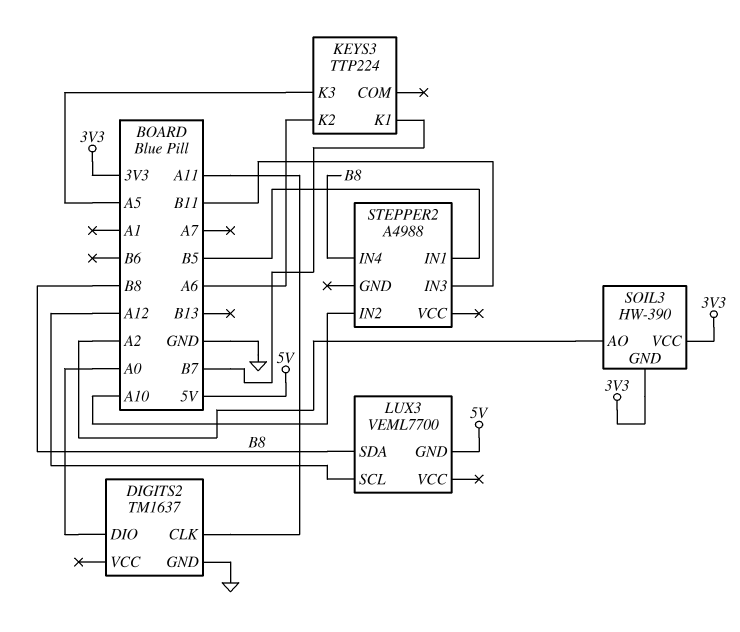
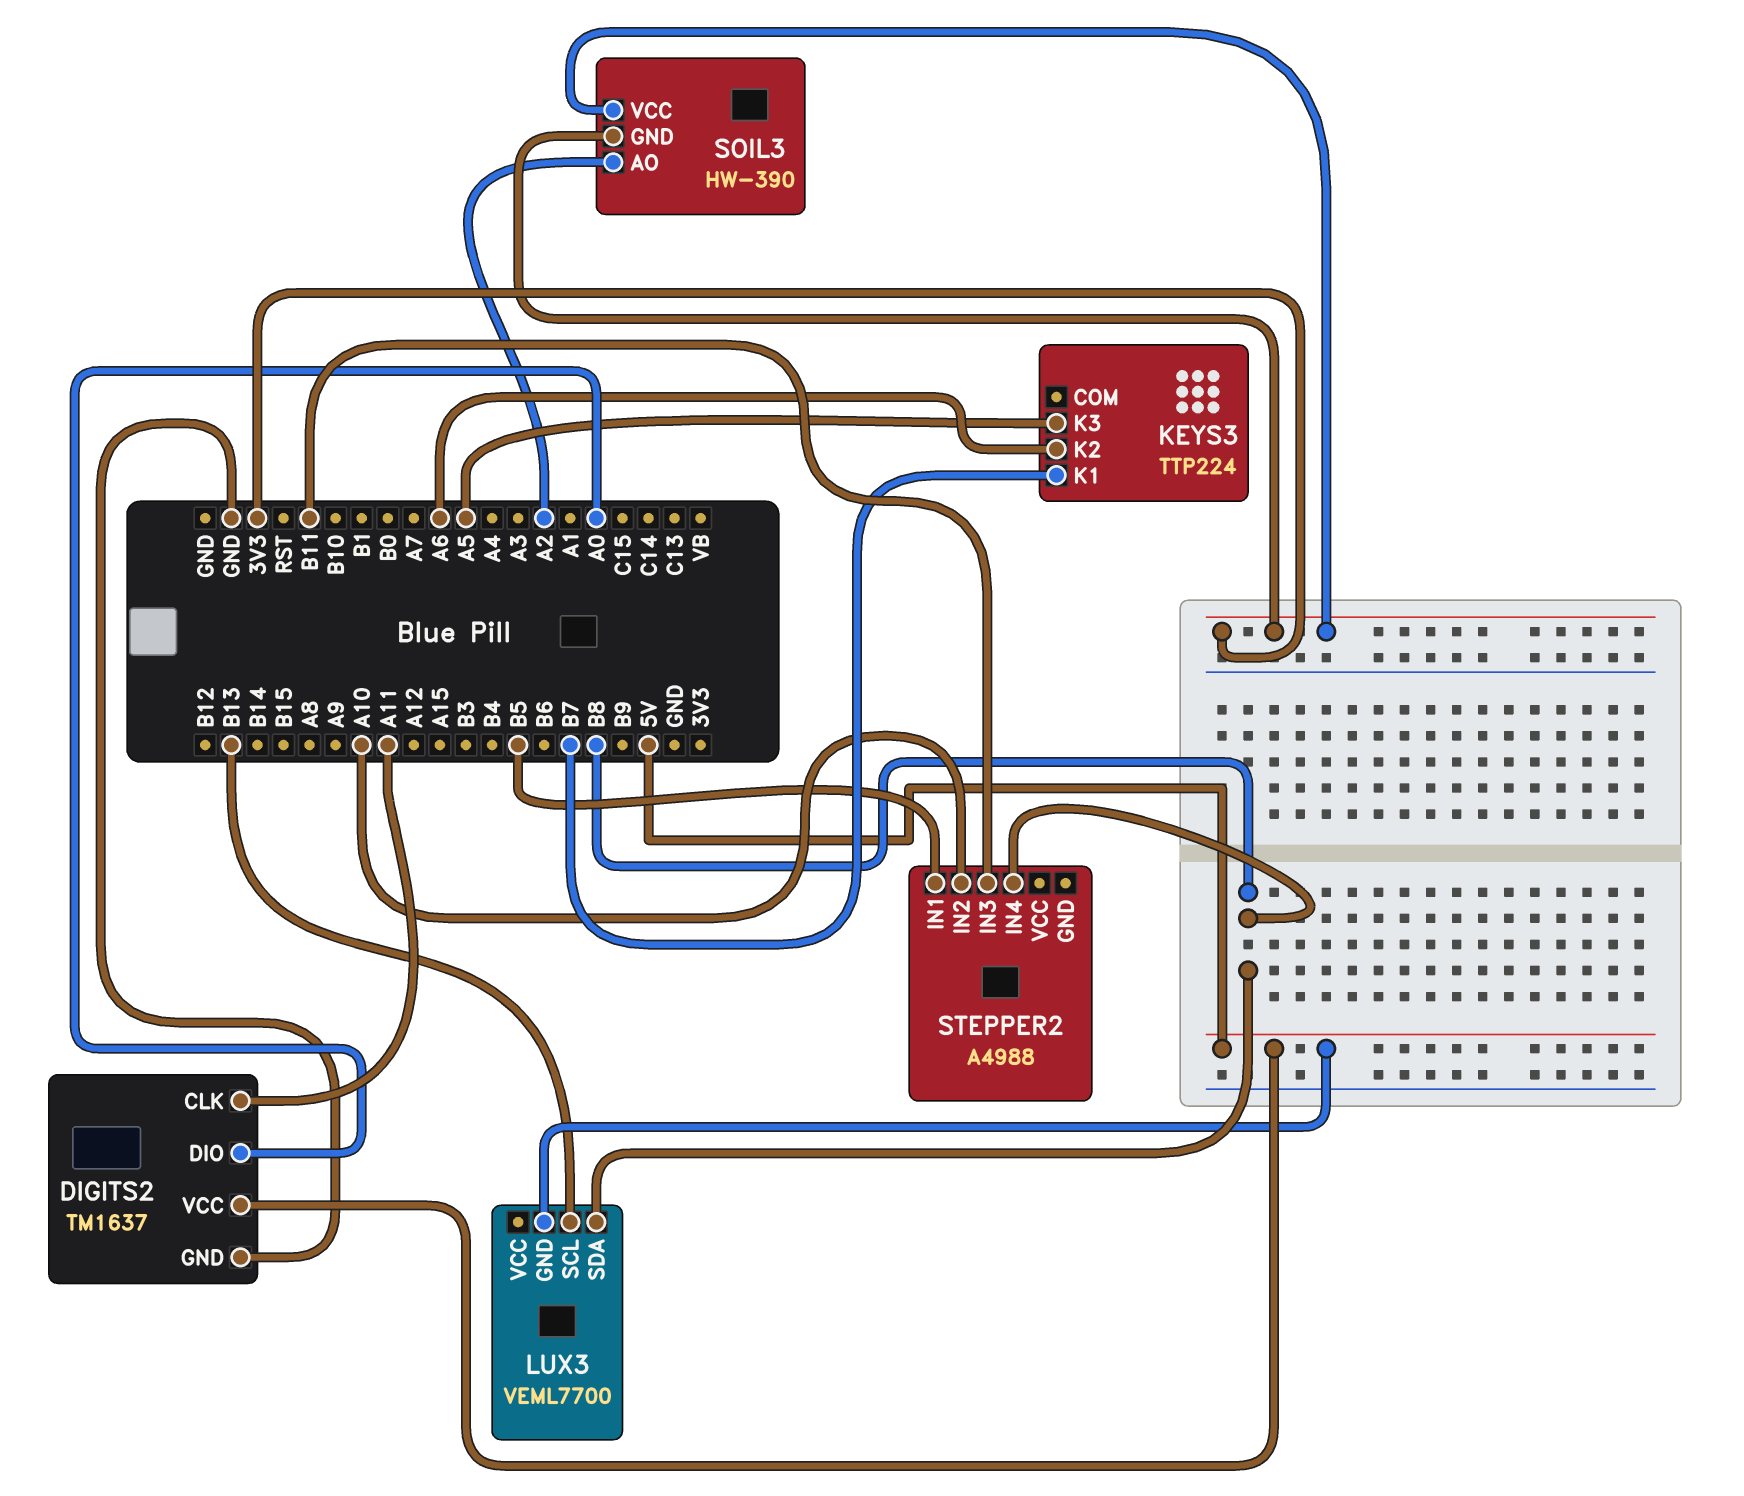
DIGITS2 pin VCC: none -> 5V
LUX3 pin SCL: A12 -> B13

